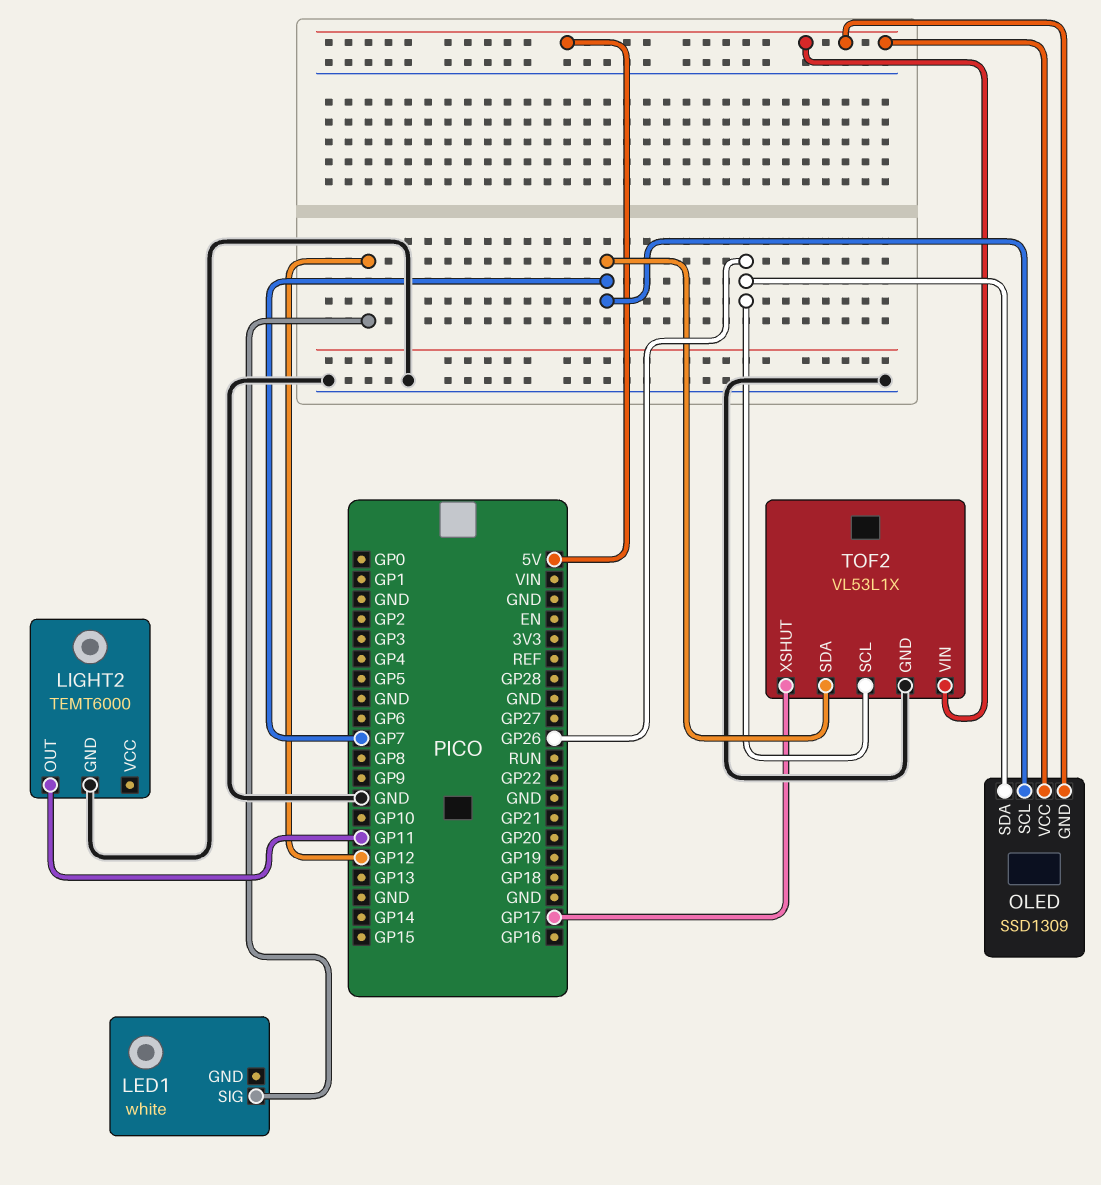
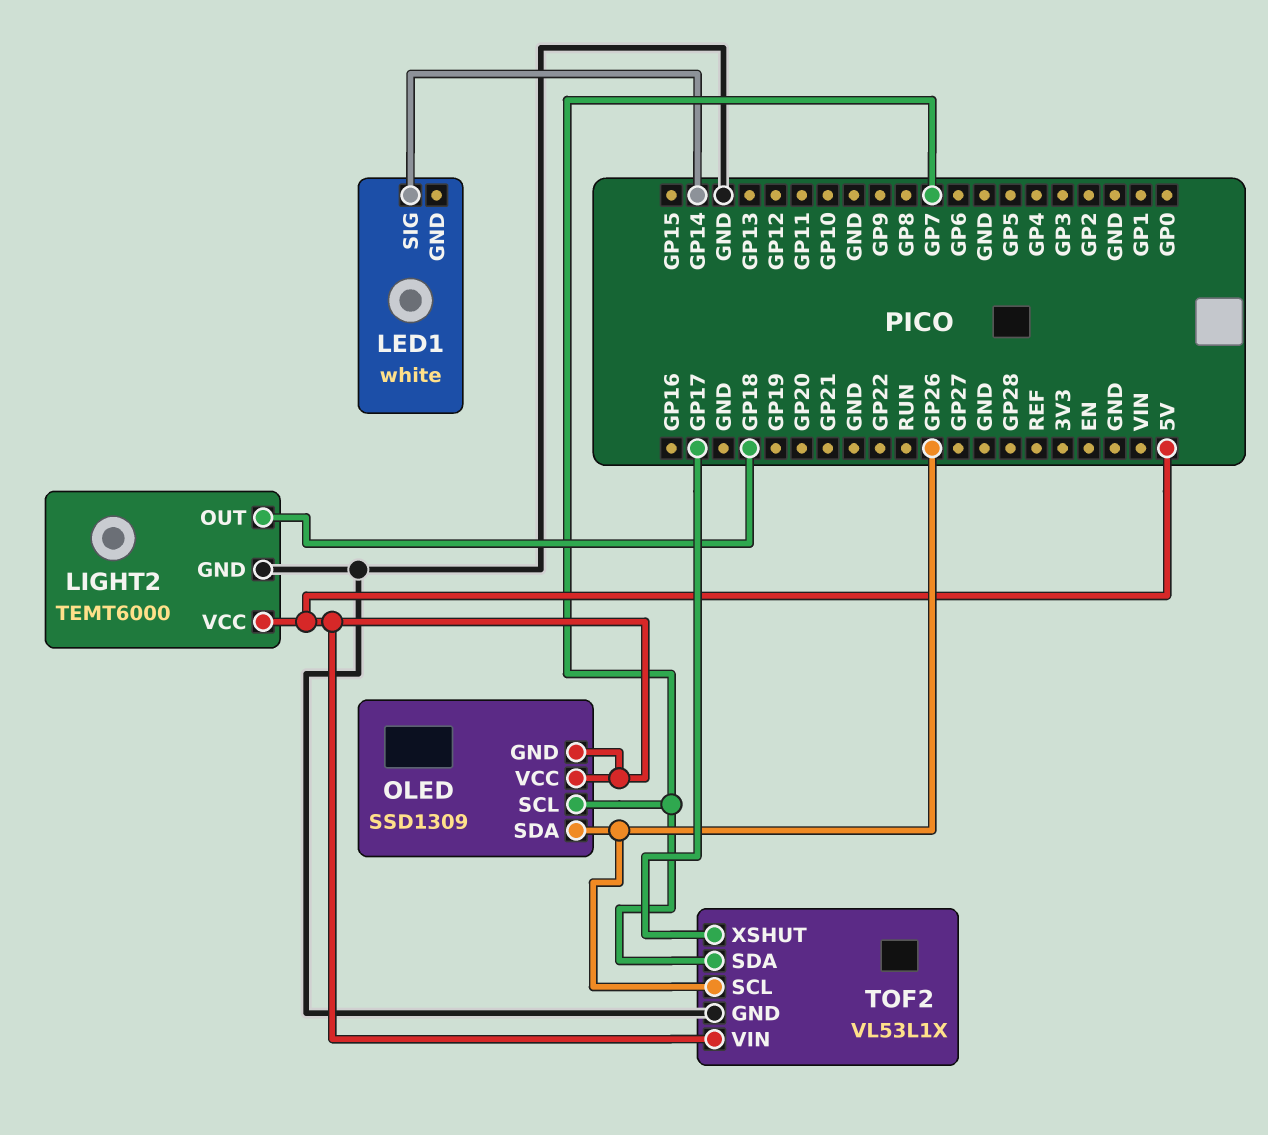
LED1 pin SIG: GP12 -> GP14
LIGHT2 pin OUT: GP11 -> GP18
LIGHT2 pin VCC: none -> 5V

